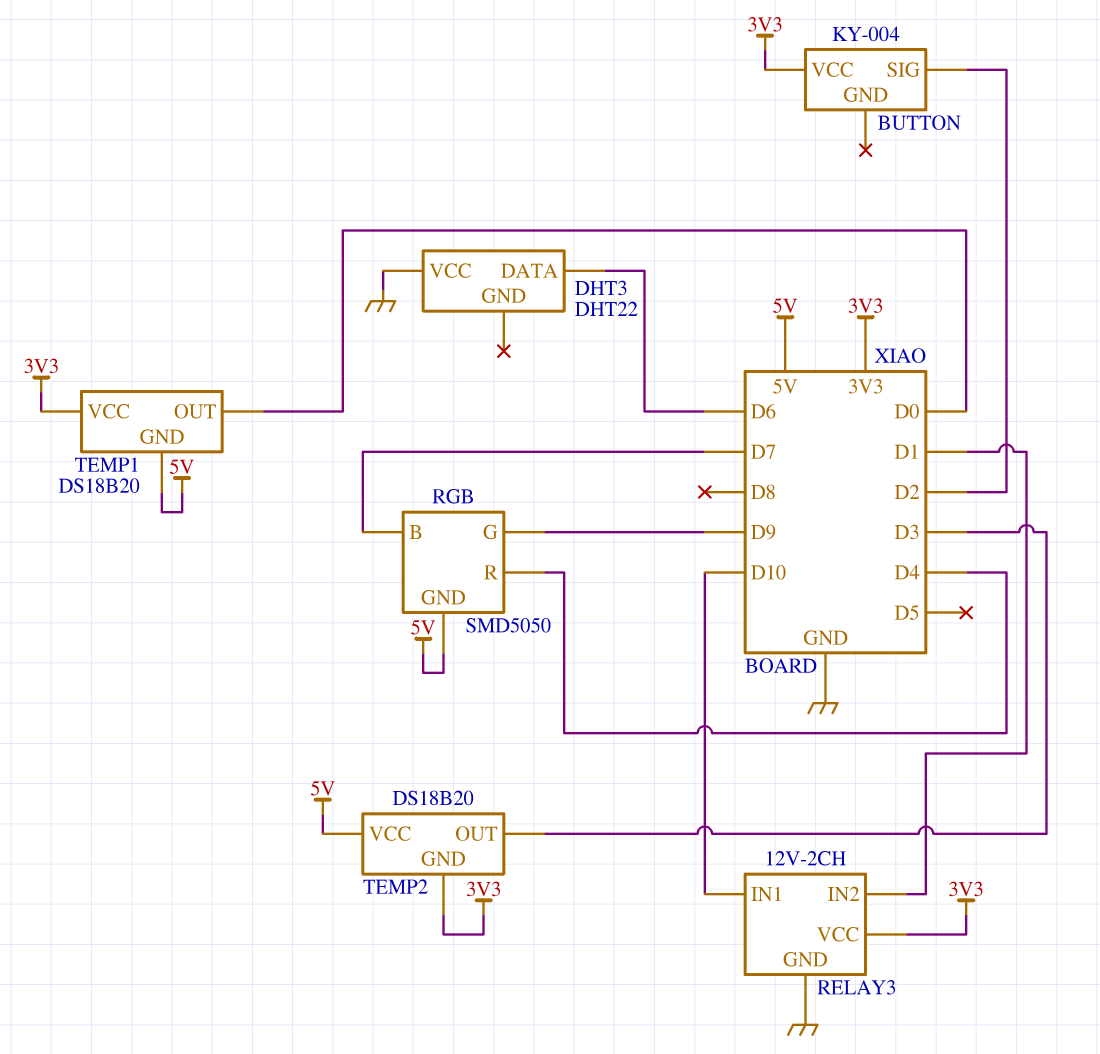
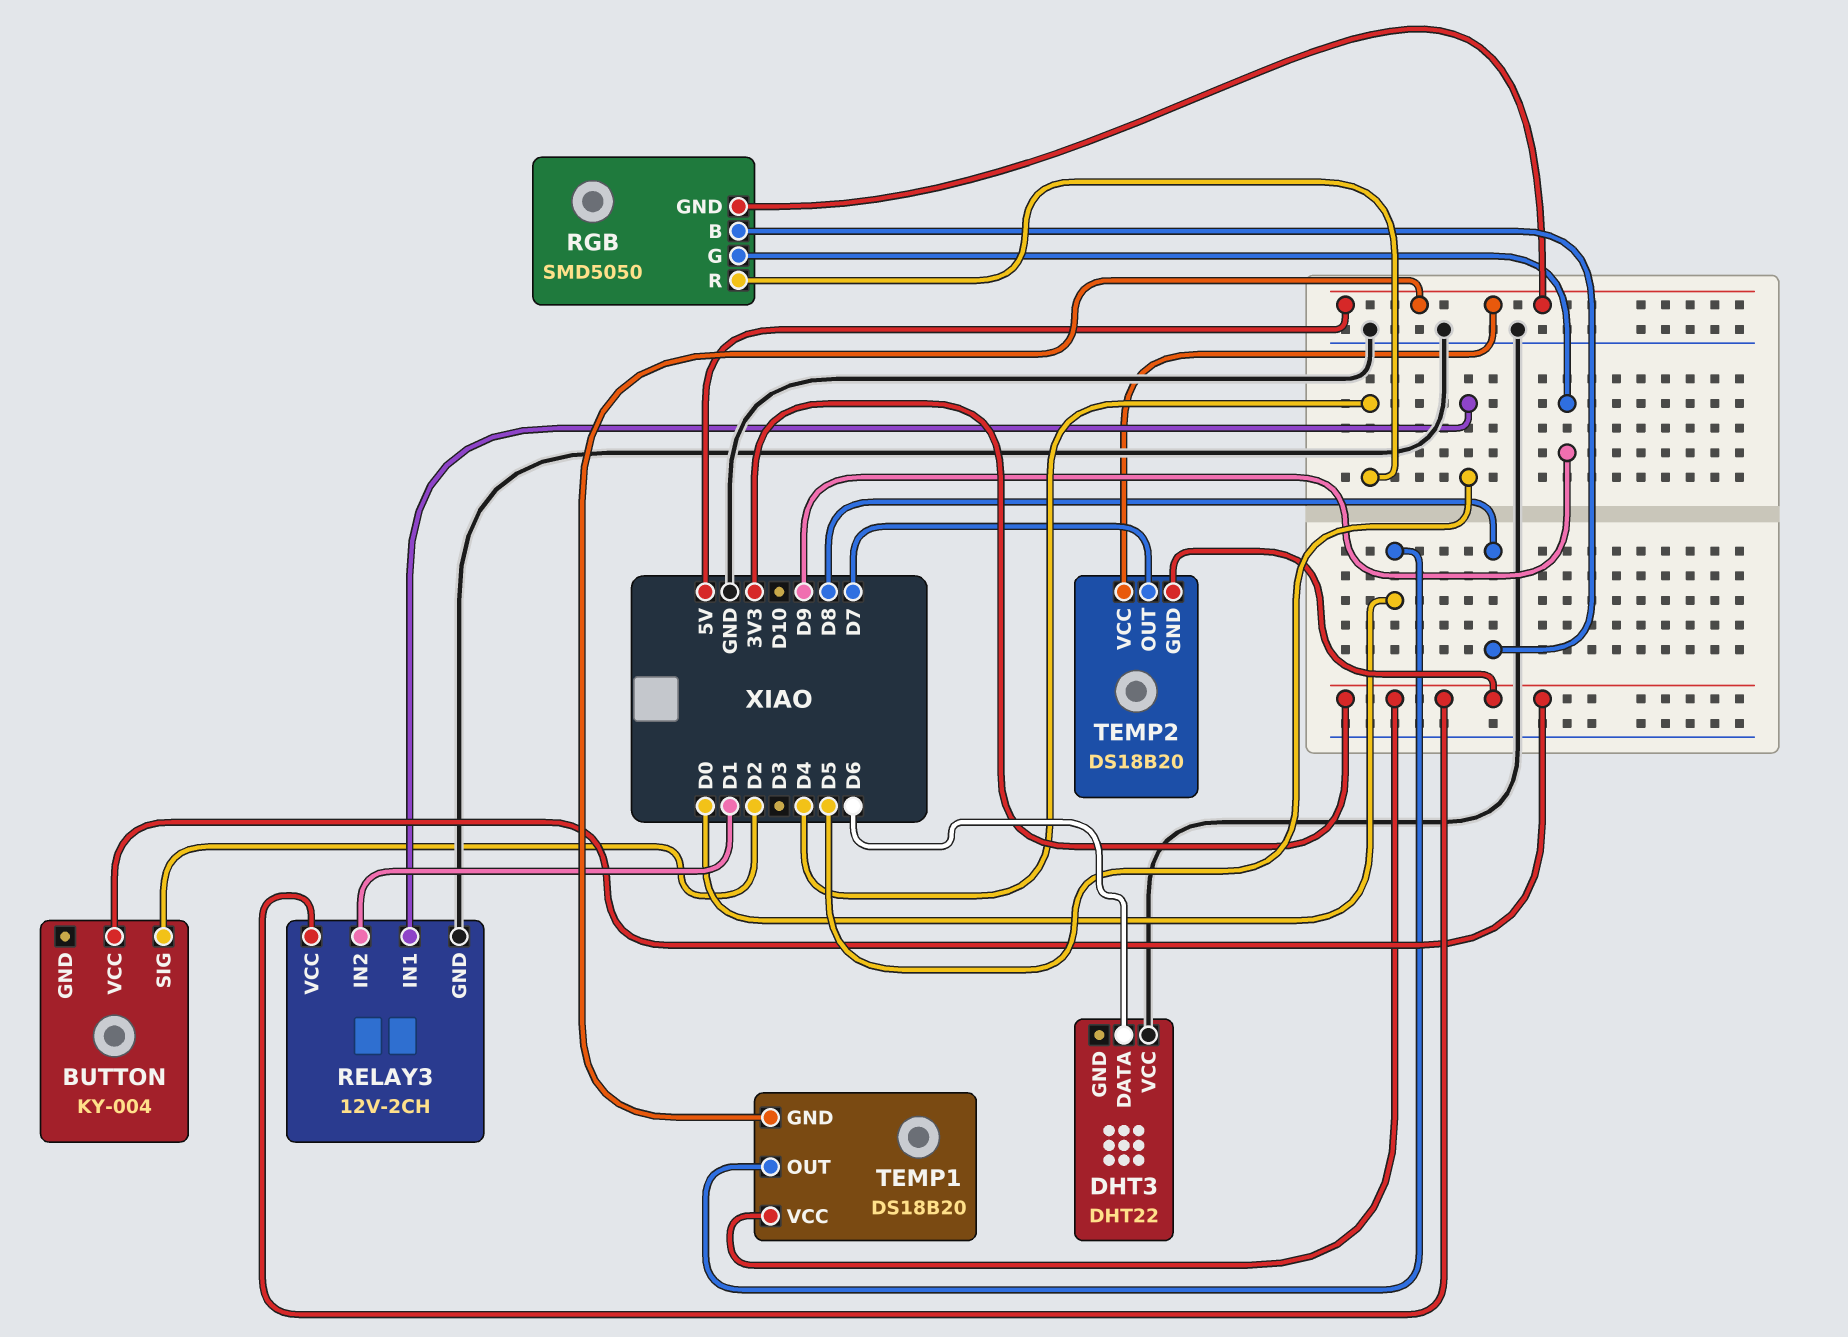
RELAY3 pin IN1: D10 -> D5
RGB pin B: D7 -> D8
TEMP2 pin OUT: D3 -> D7

